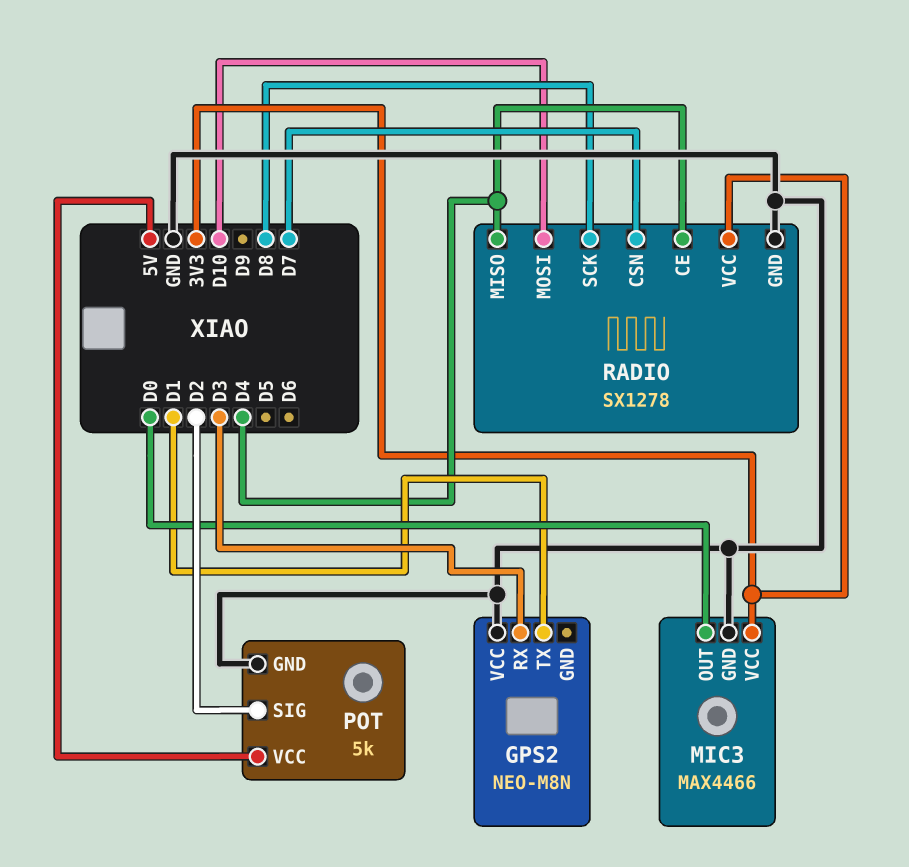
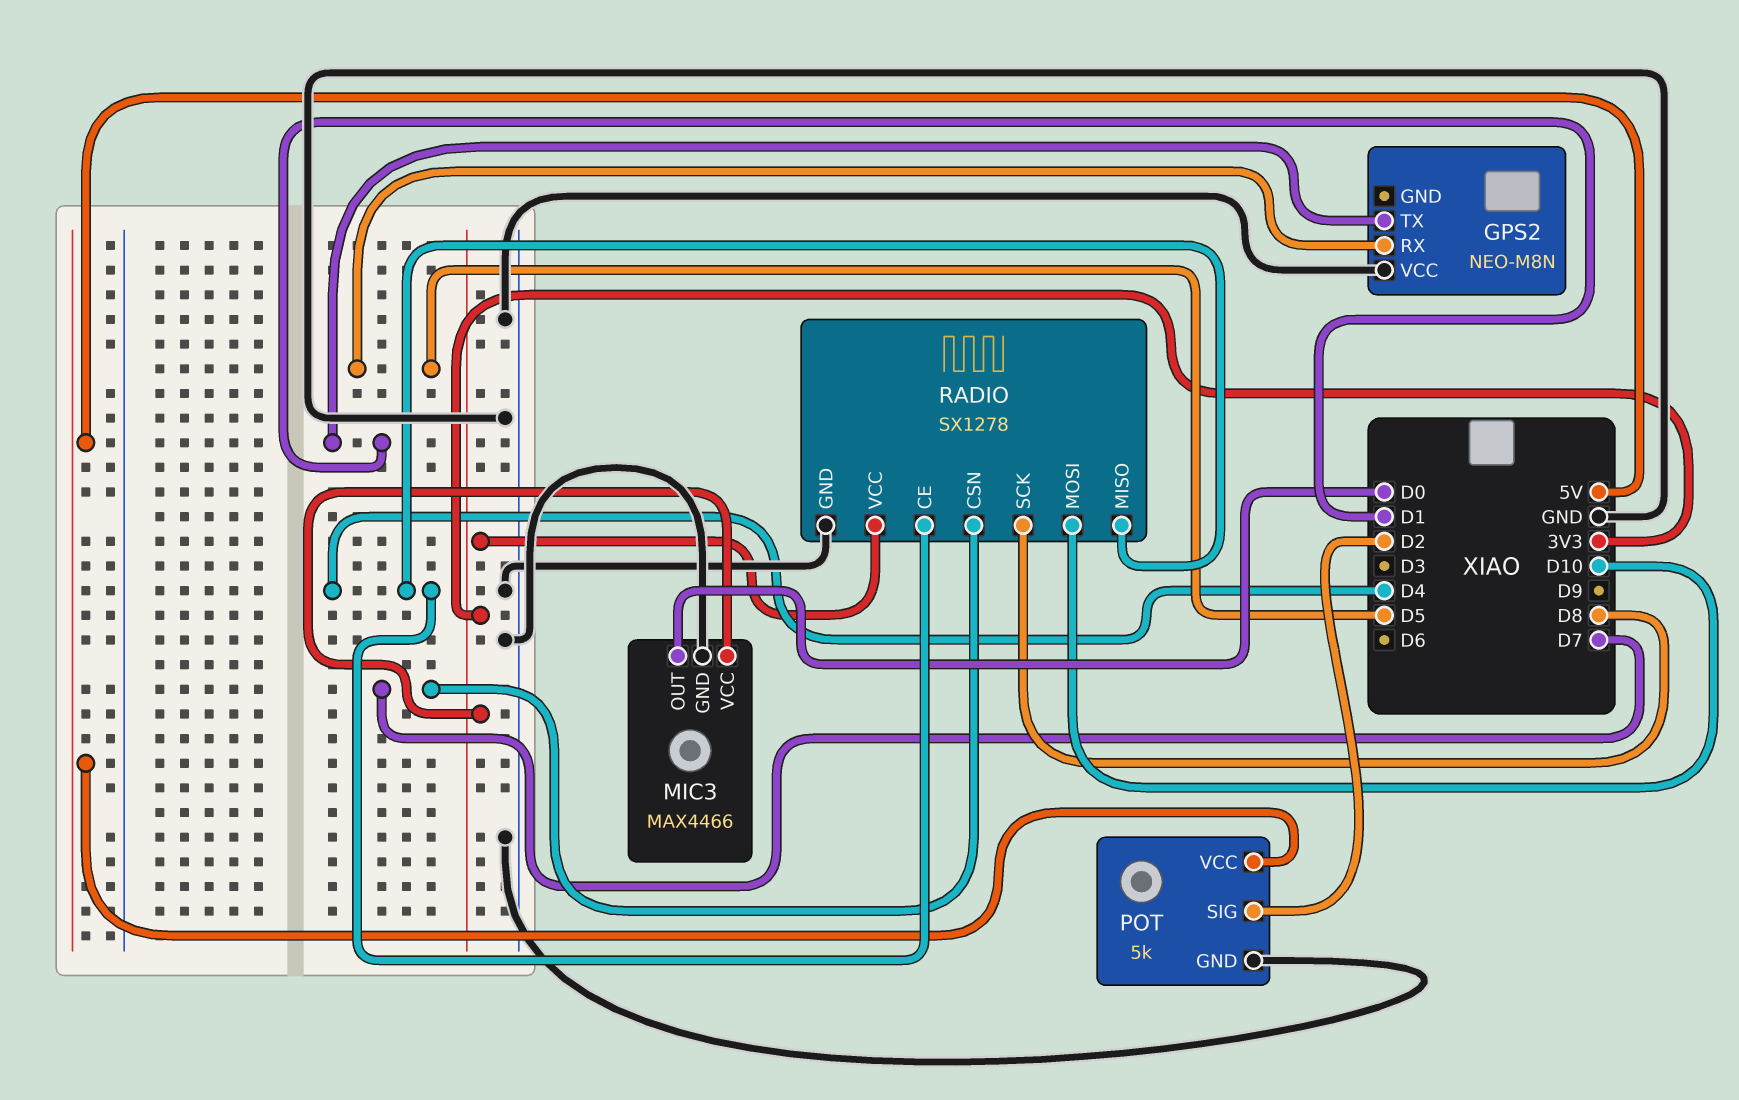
GPS2 pin RX: D3 -> D5

